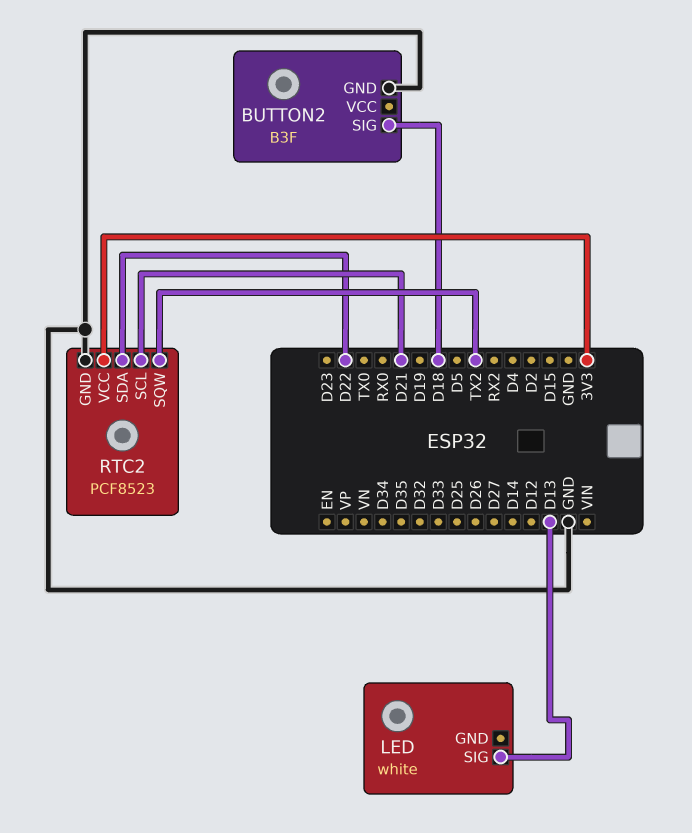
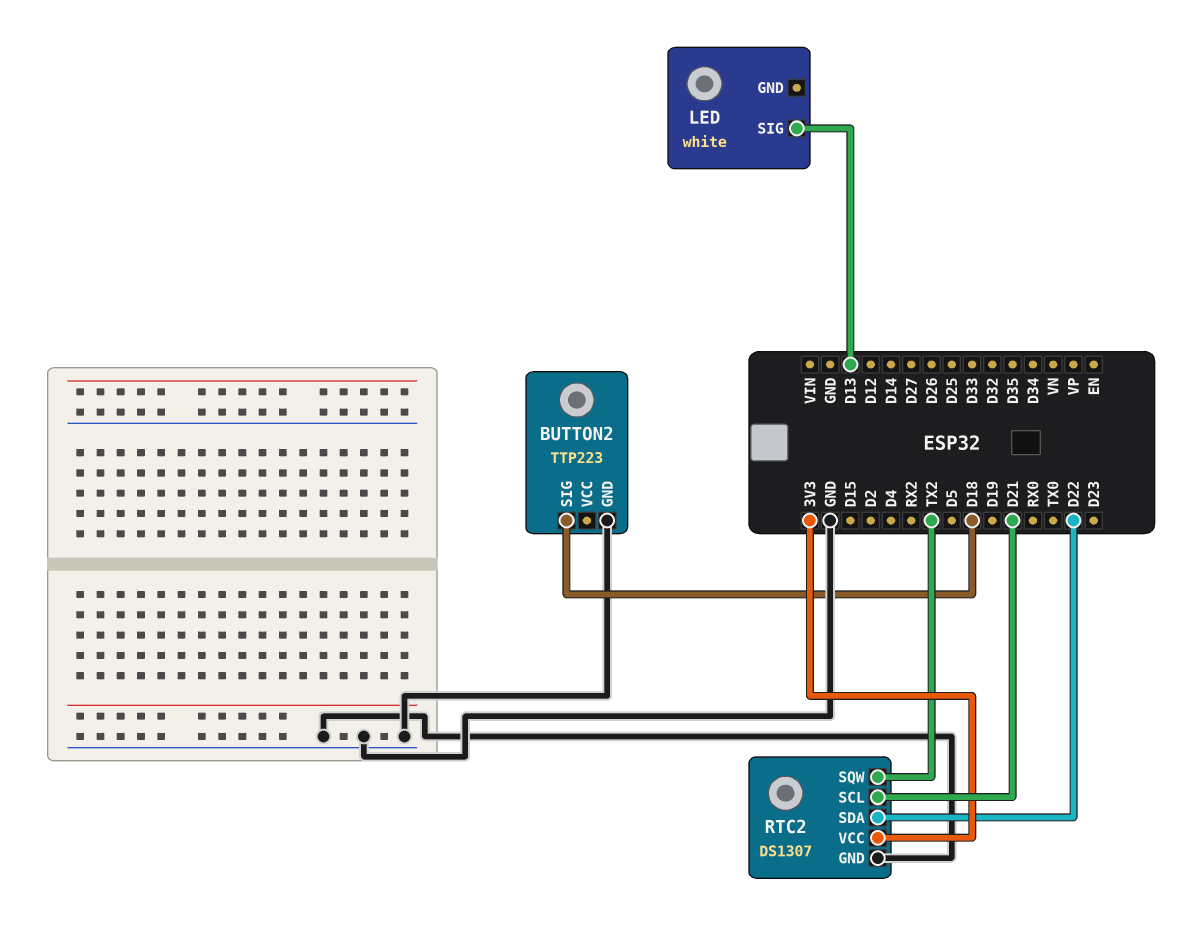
BUTTON2: B3F -> TTP223
RTC2: PCF8523 -> DS1307

